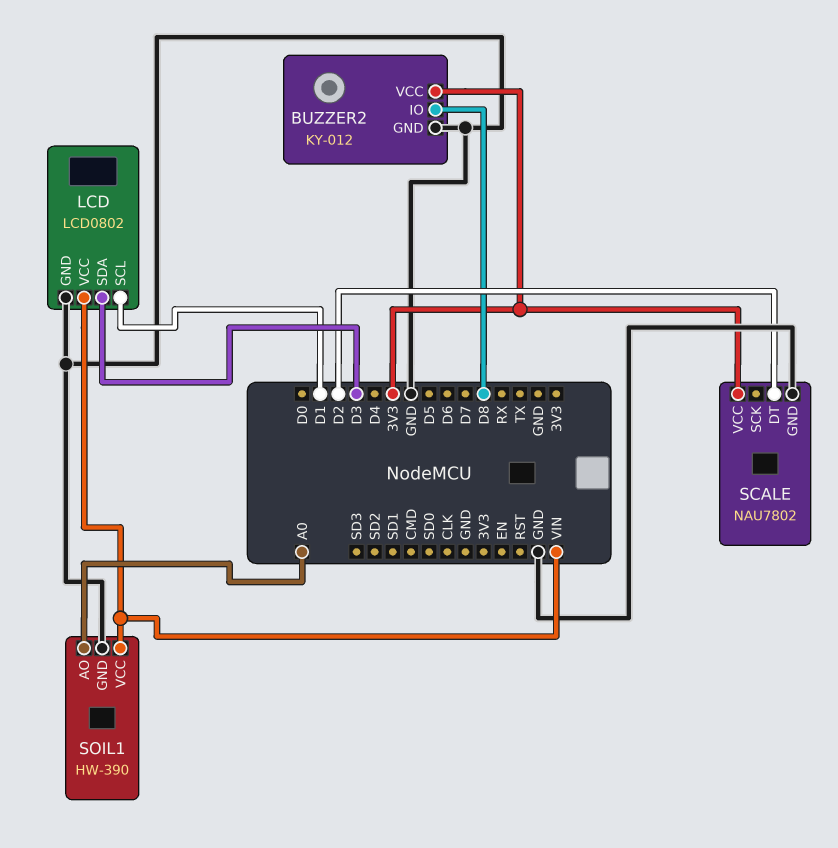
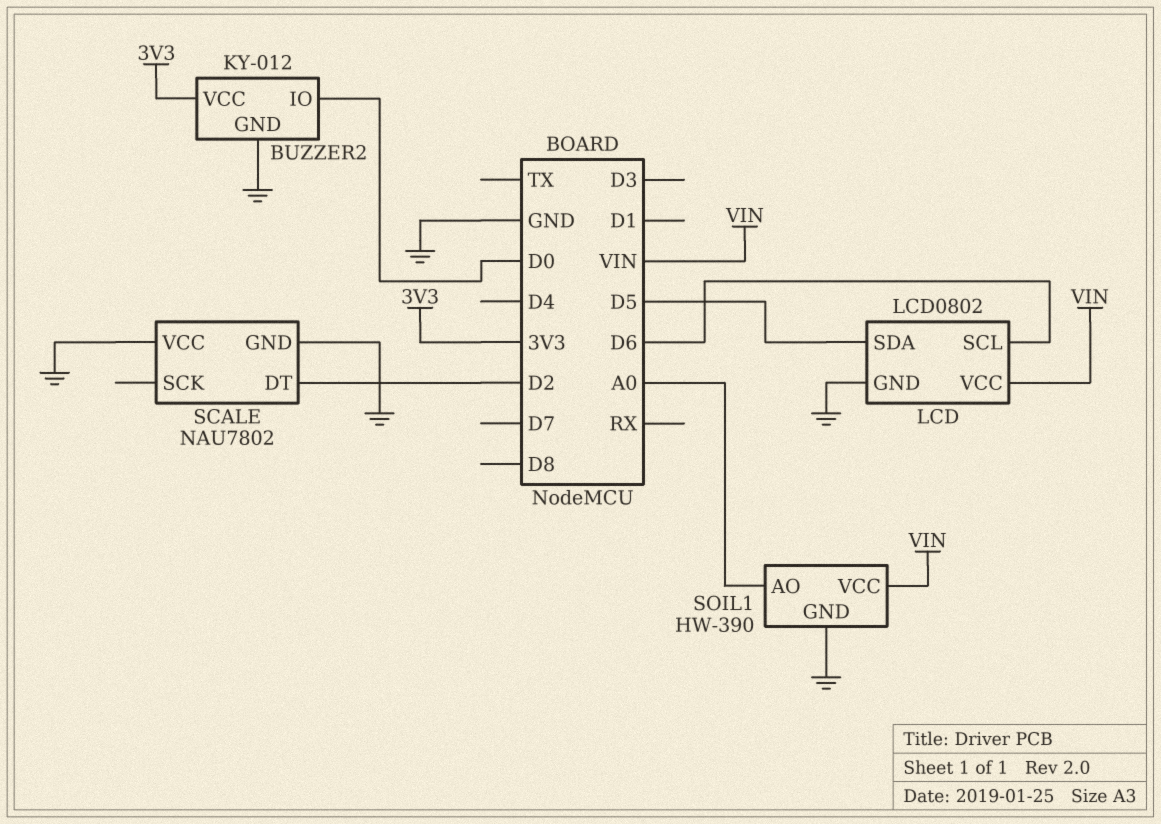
BUZZER2 pin IO: D8 -> D0
LCD pin SCL: D1 -> D6
LCD pin SDA: D3 -> D5
SCALE pin VCC: 3V3 -> GND

